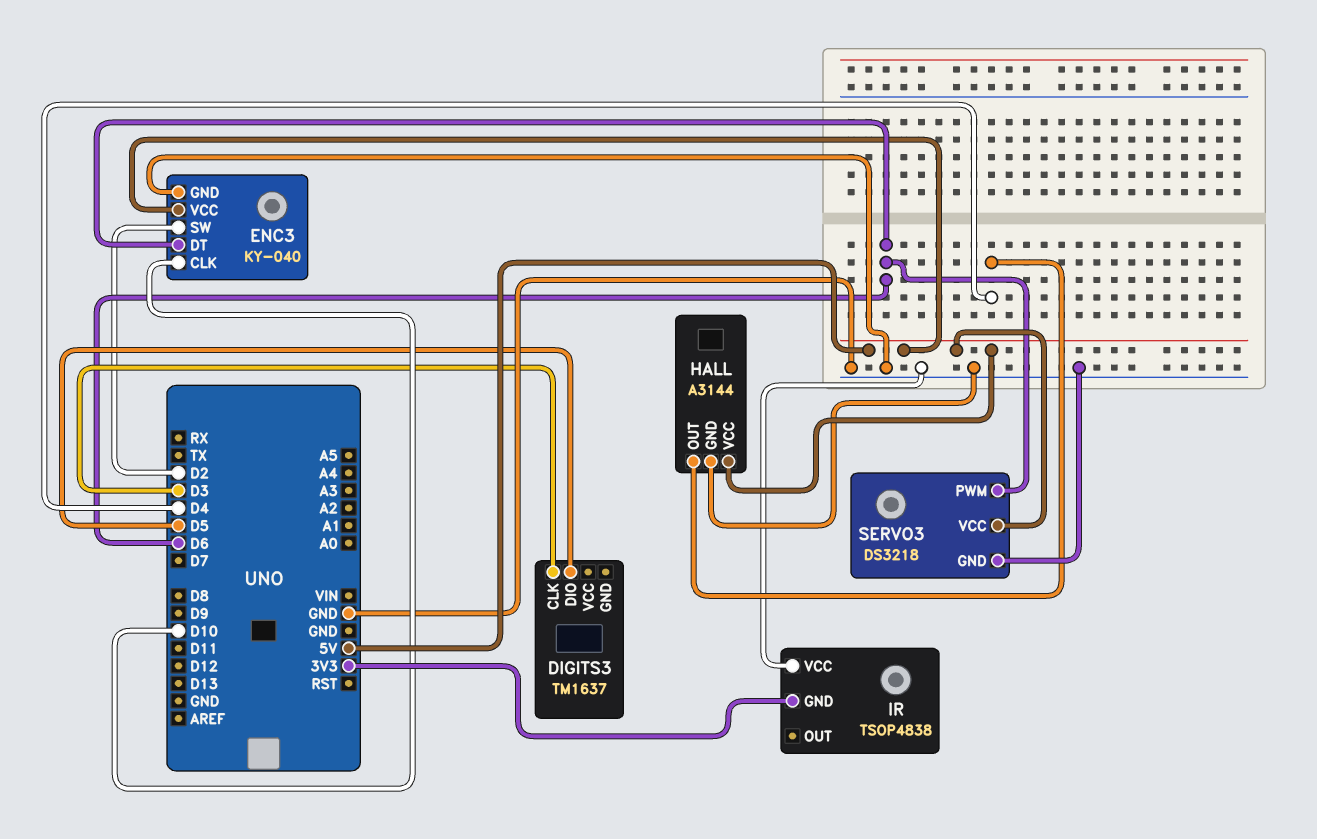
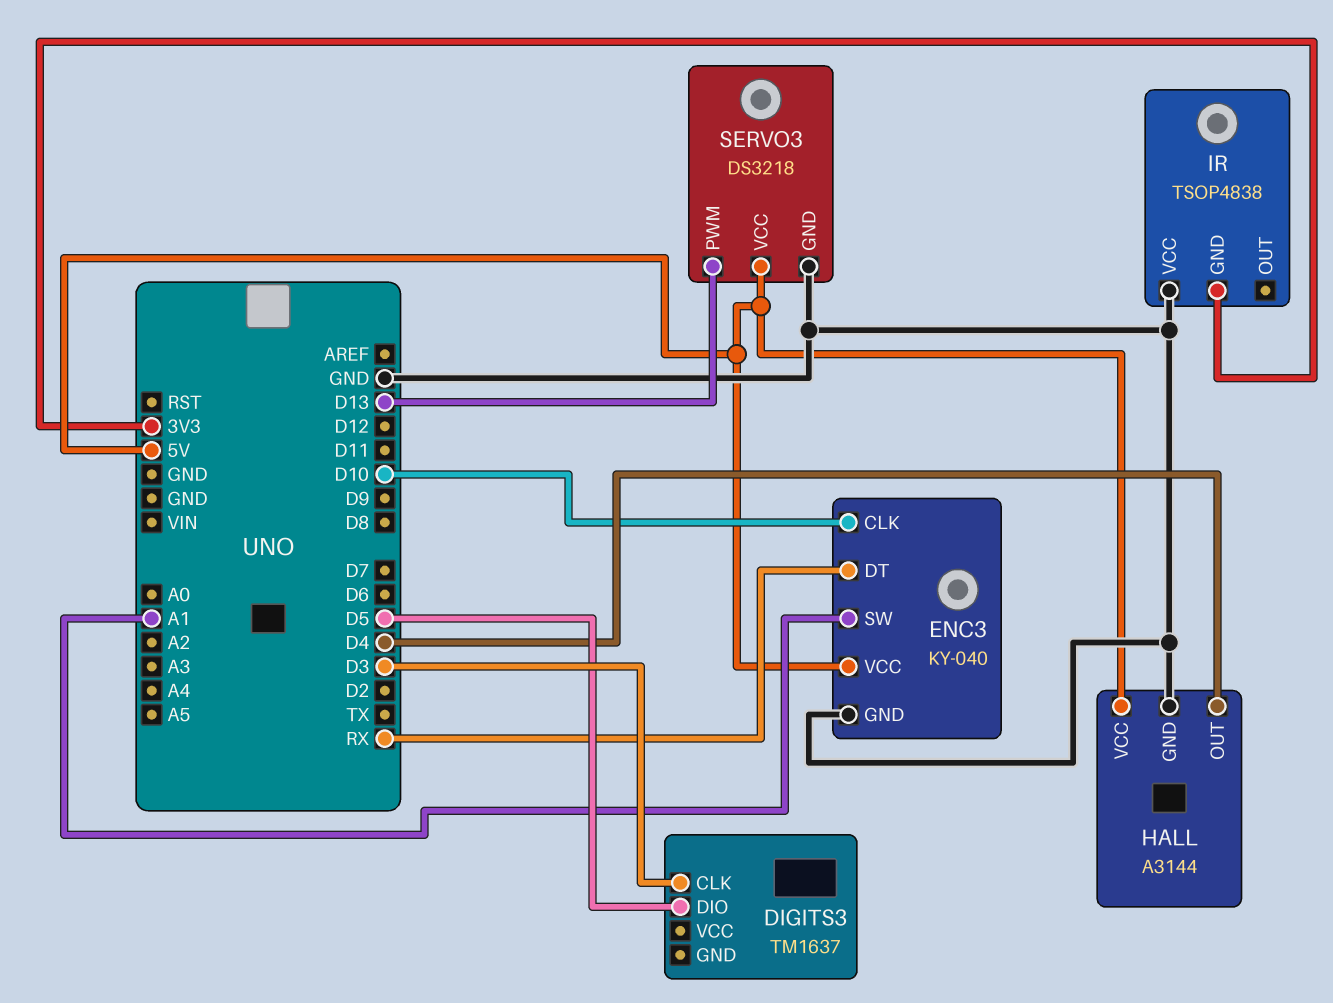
ENC3 pin DT: D6 -> RX
ENC3 pin SW: D2 -> A1
SERVO3 pin PWM: D6 -> D13

